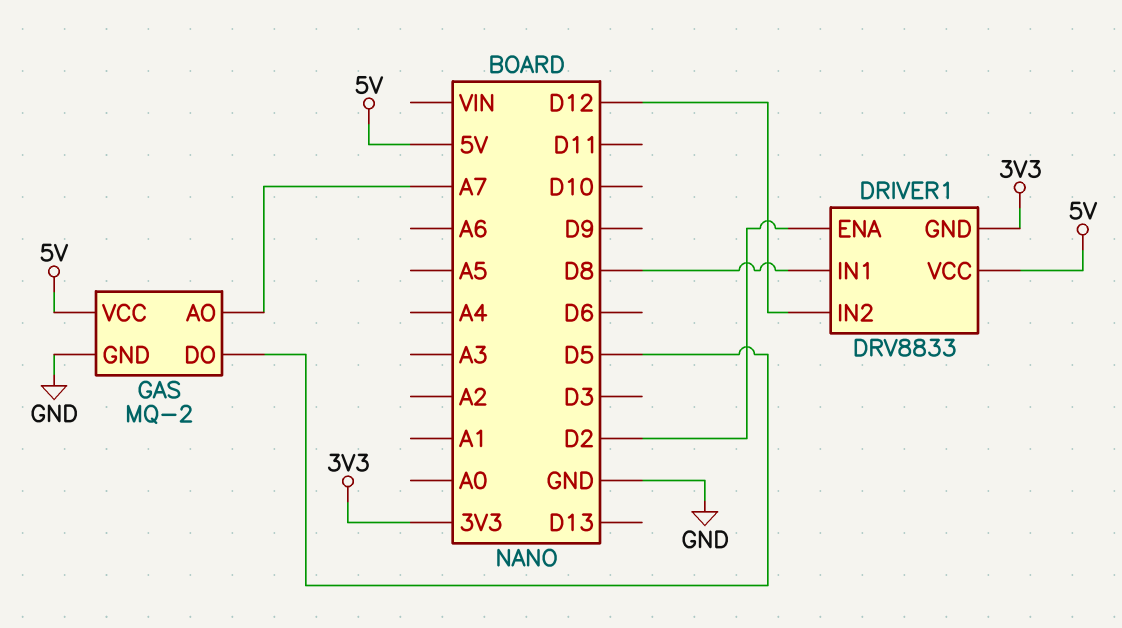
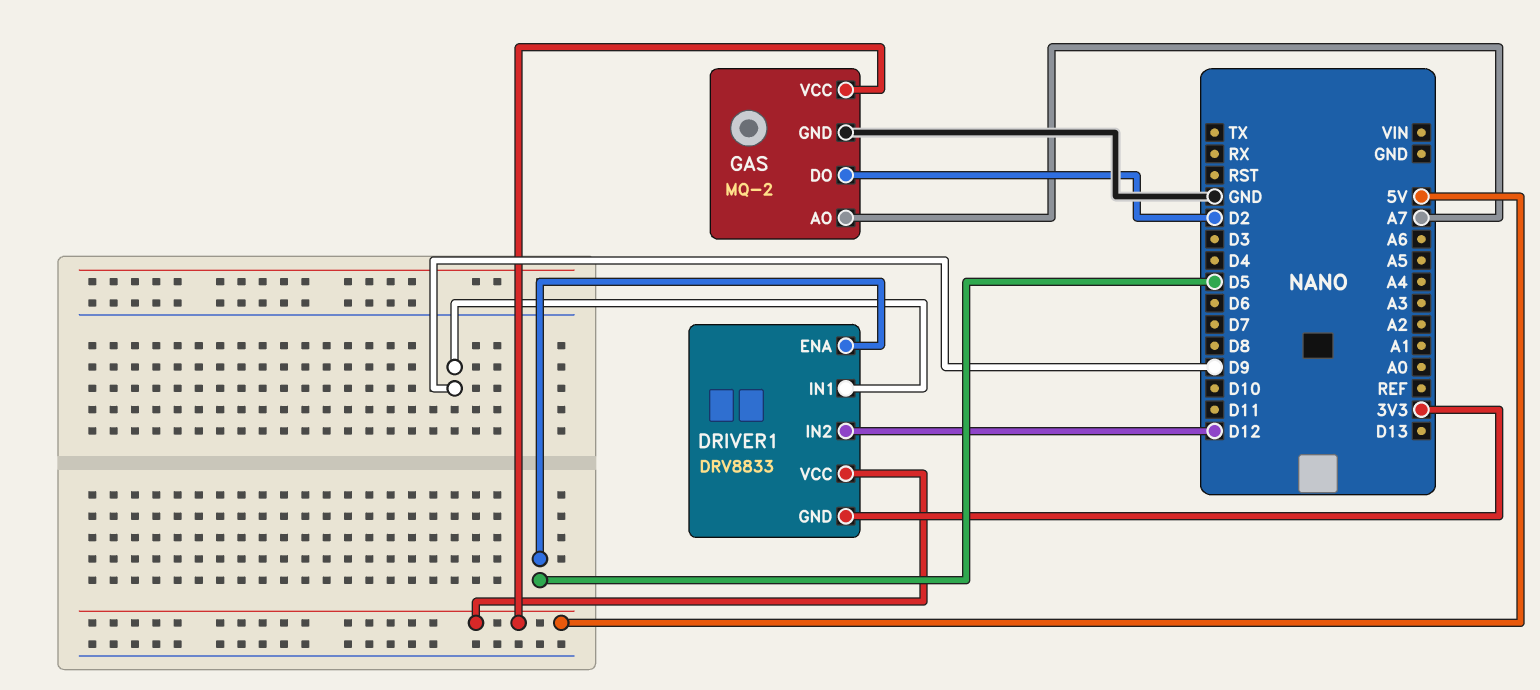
DRIVER1 pin ENA: D2 -> D5
DRIVER1 pin IN1: D8 -> D9
GAS pin DO: D5 -> D2

